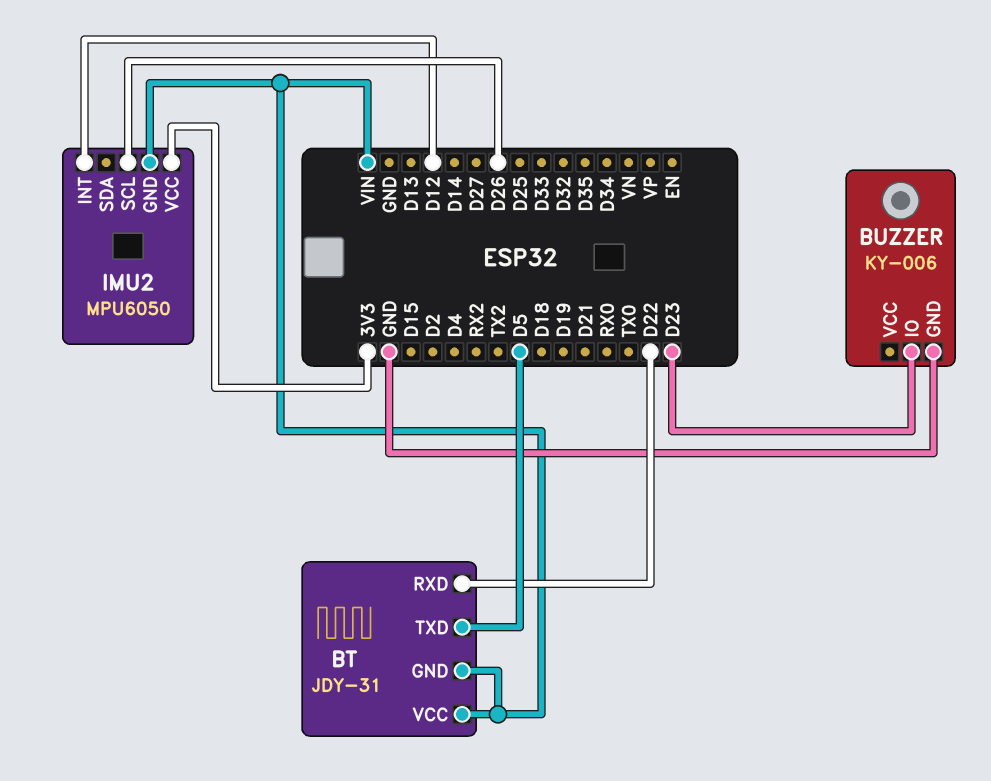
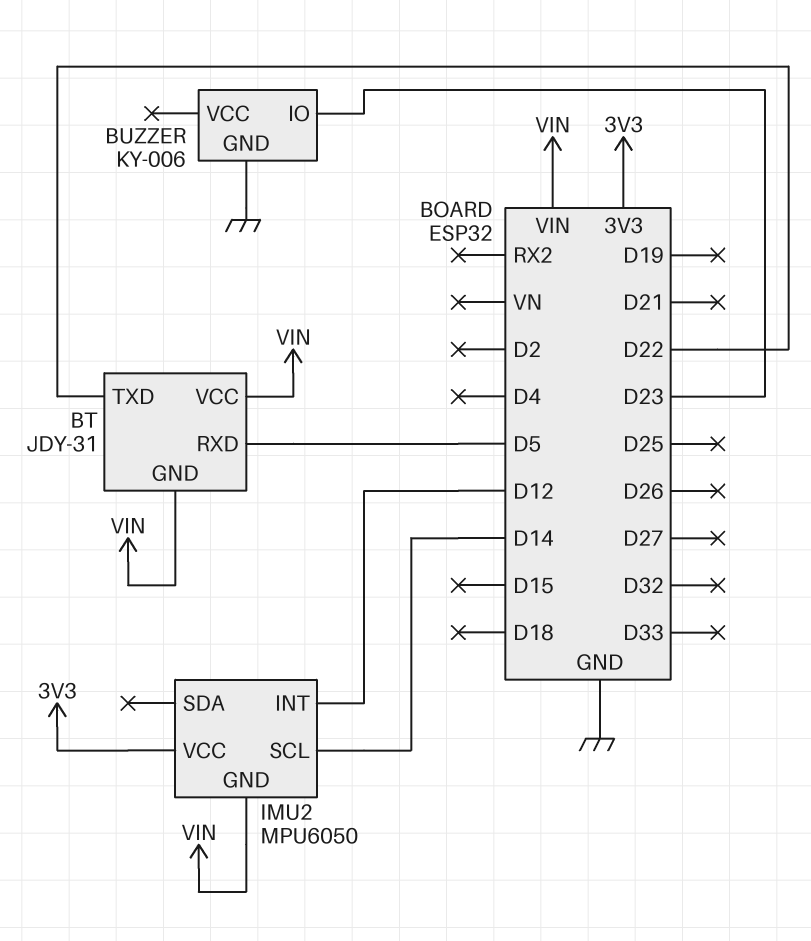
BT pin RXD: D22 -> D5
BT pin TXD: D5 -> D22
IMU2 pin SCL: D26 -> D14

